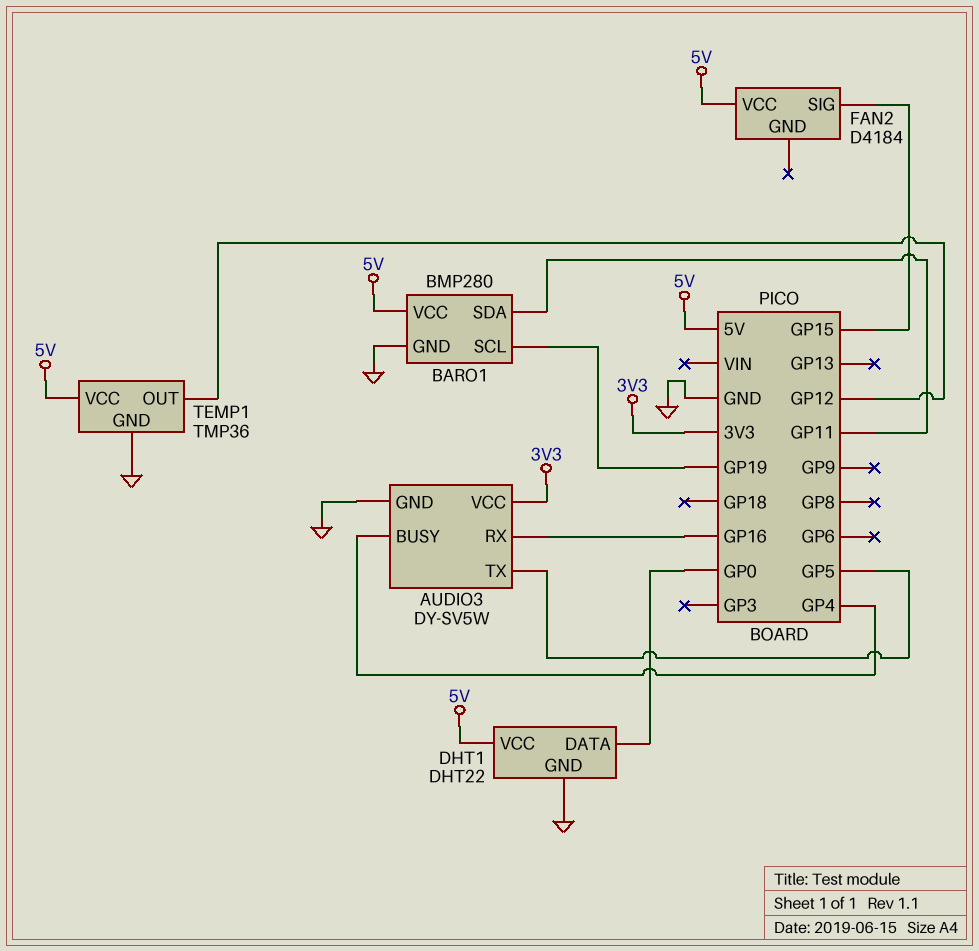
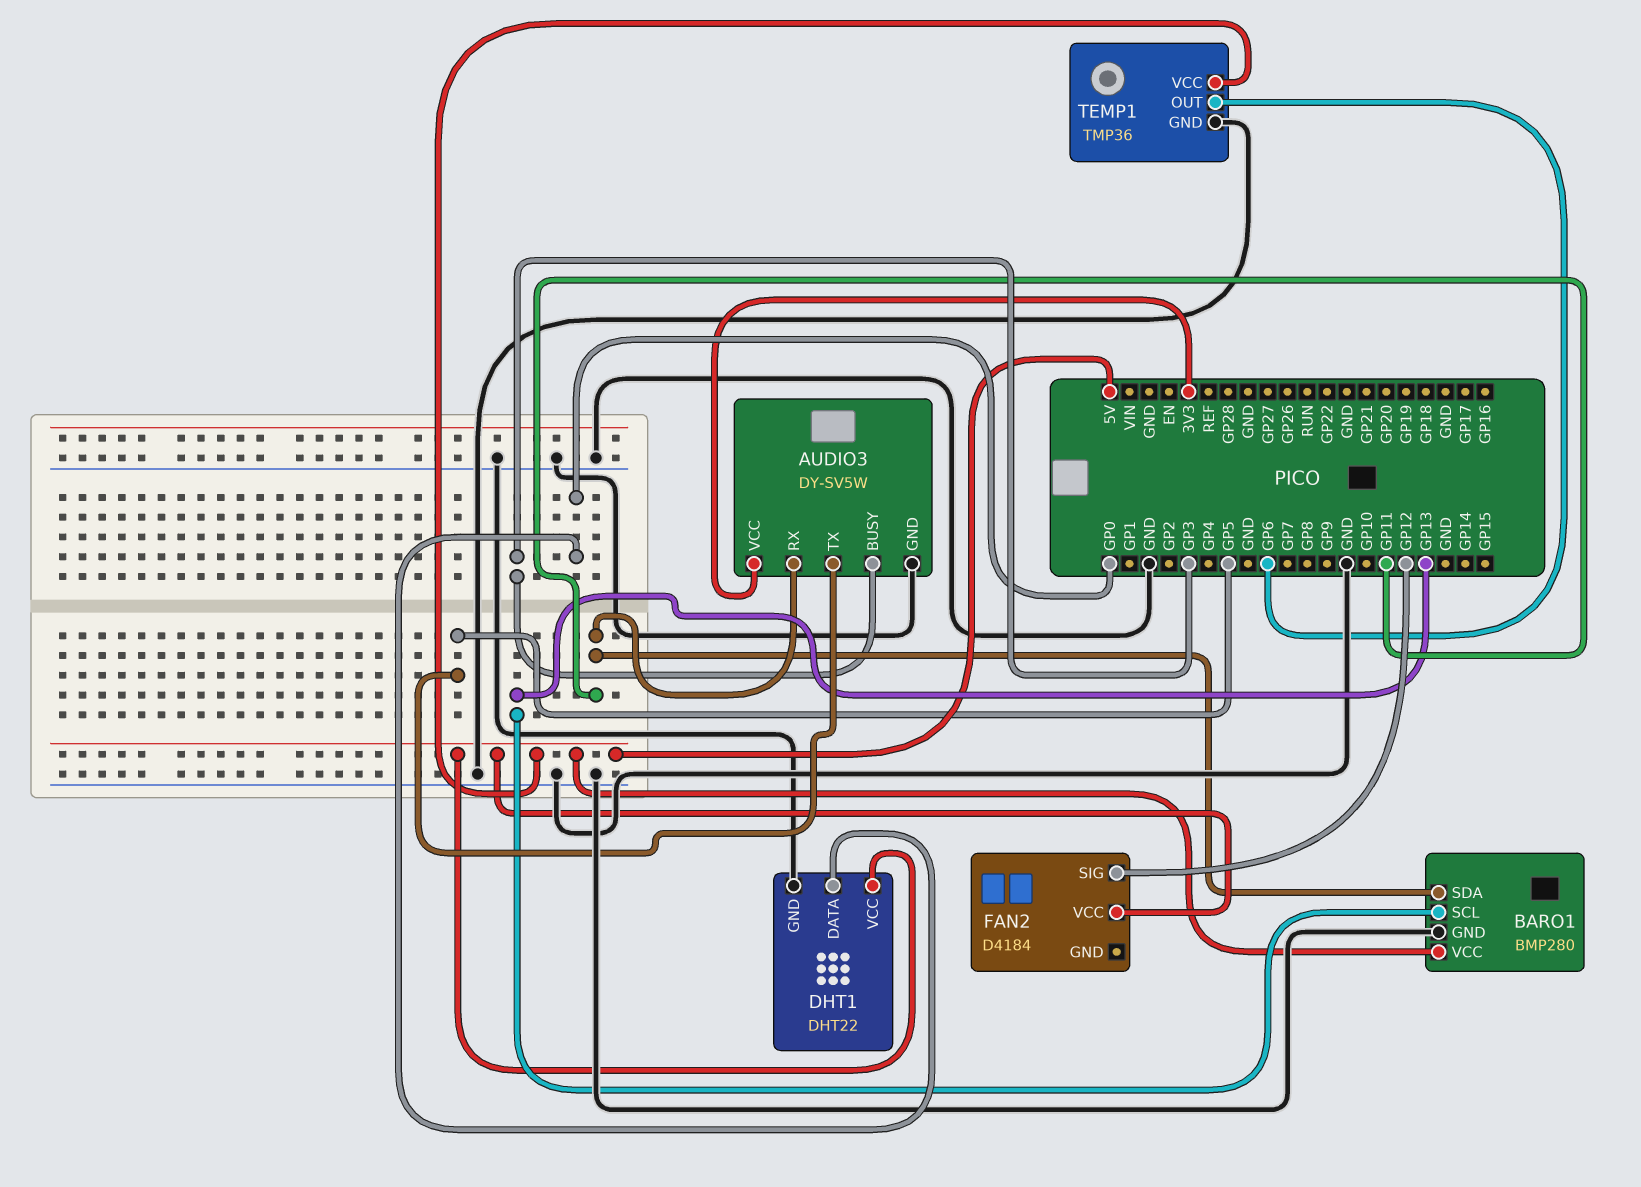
AUDIO3 pin BUSY: GP4 -> GP3
AUDIO3 pin RX: GP16 -> GP11
BARO1 pin SCL: GP19 -> GP13
FAN2 pin SIG: GP15 -> GP12
TEMP1 pin OUT: GP12 -> GP6

